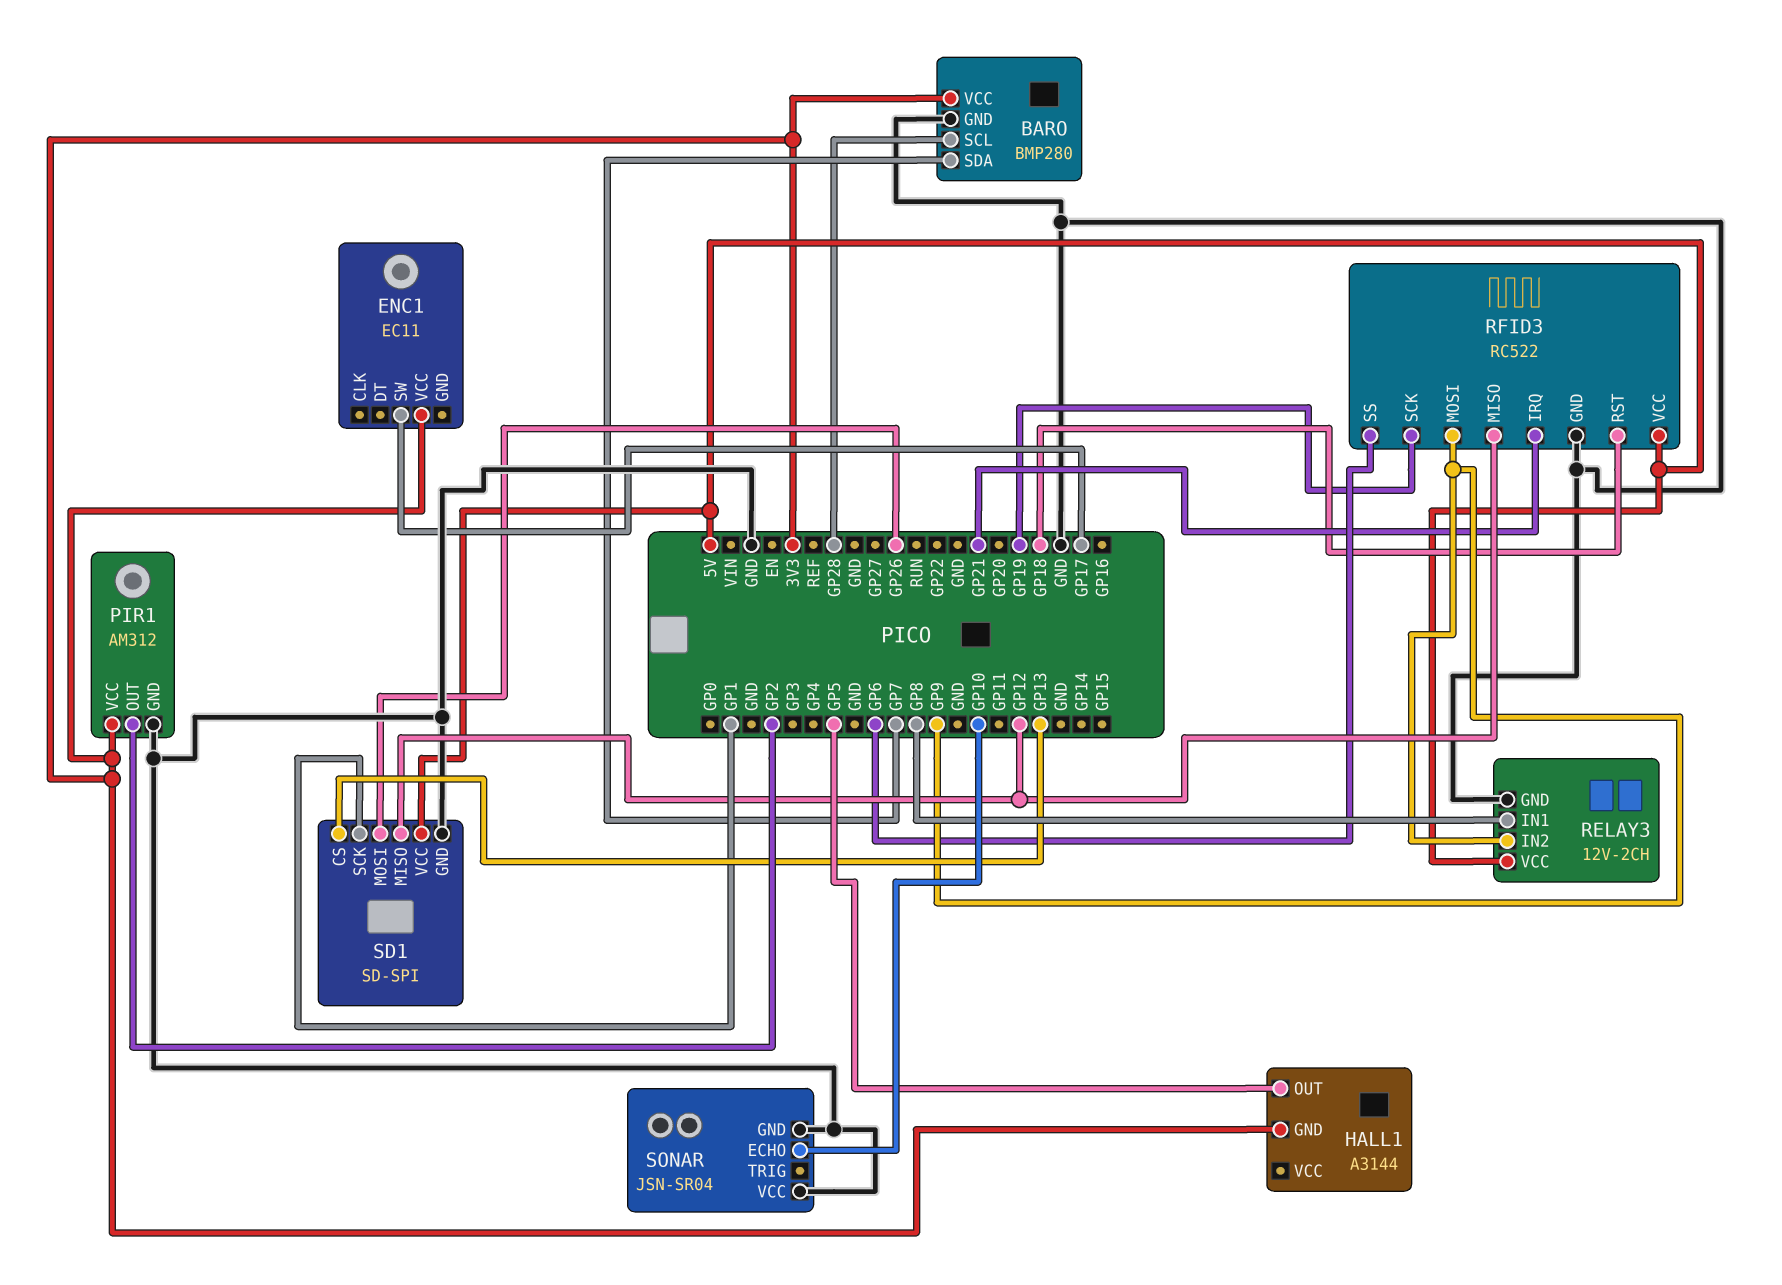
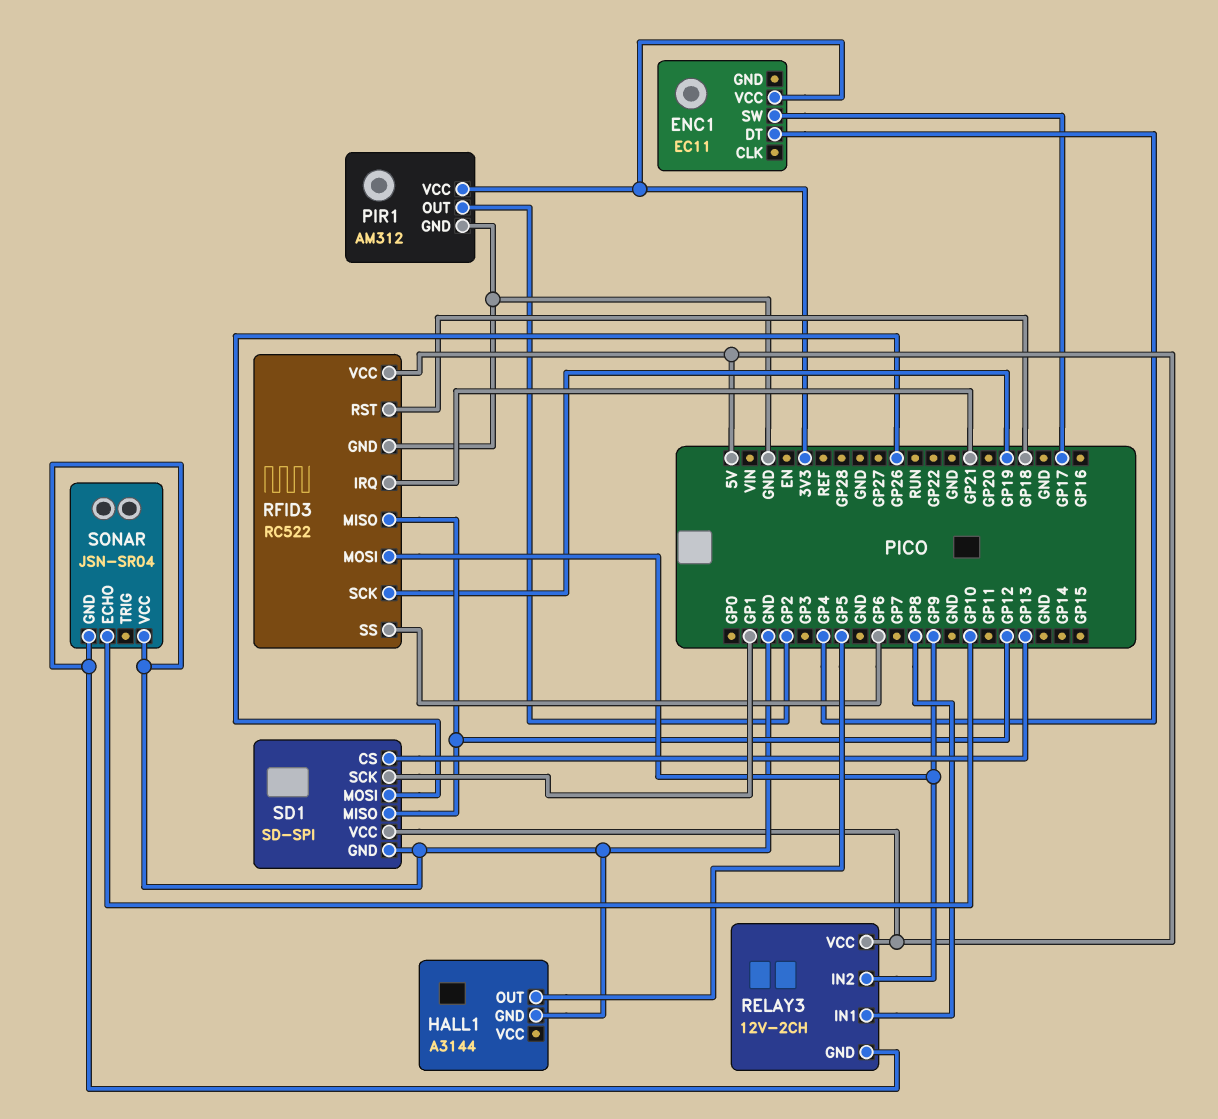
BARO: BMP280 -> none
BARO pin GND: GND -> none
BARO pin SCL: GP28 -> none
BARO pin SDA: GP7 -> none
BARO pin VCC: 3V3 -> none
ENC1 pin DT: none -> GP4
HALL1 pin GND: 3V3 -> GND

